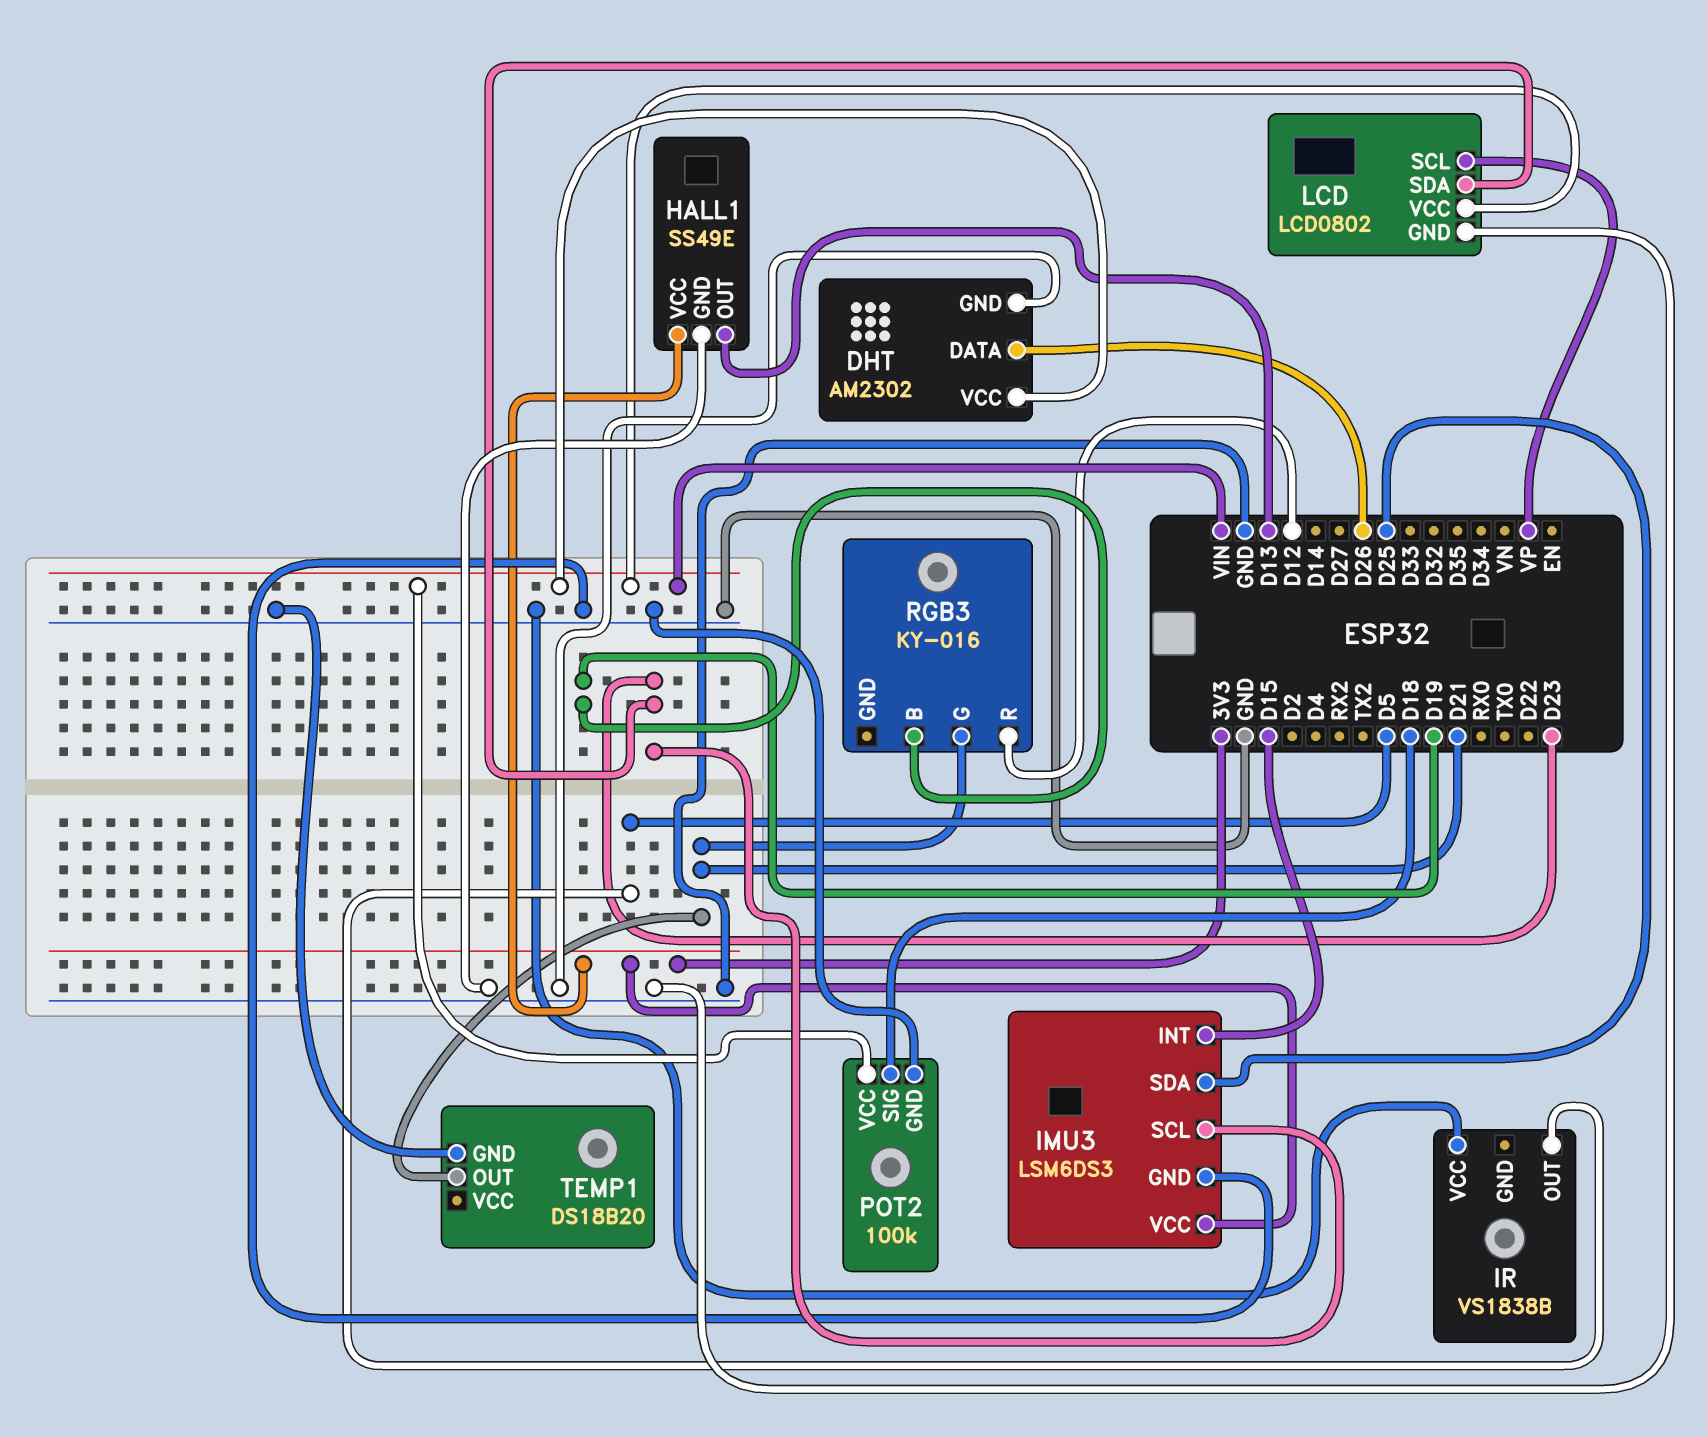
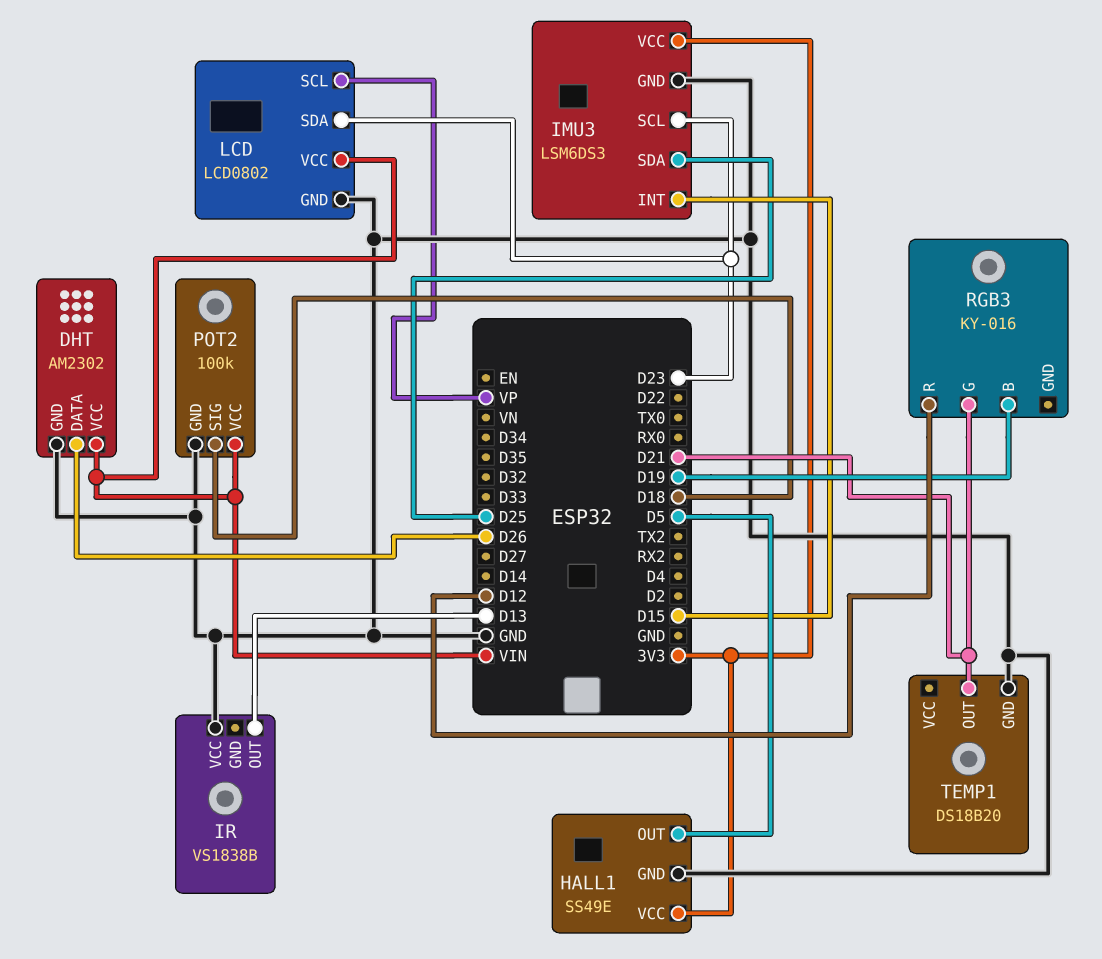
HALL1 pin OUT: D13 -> D5
IR pin OUT: D5 -> D13

